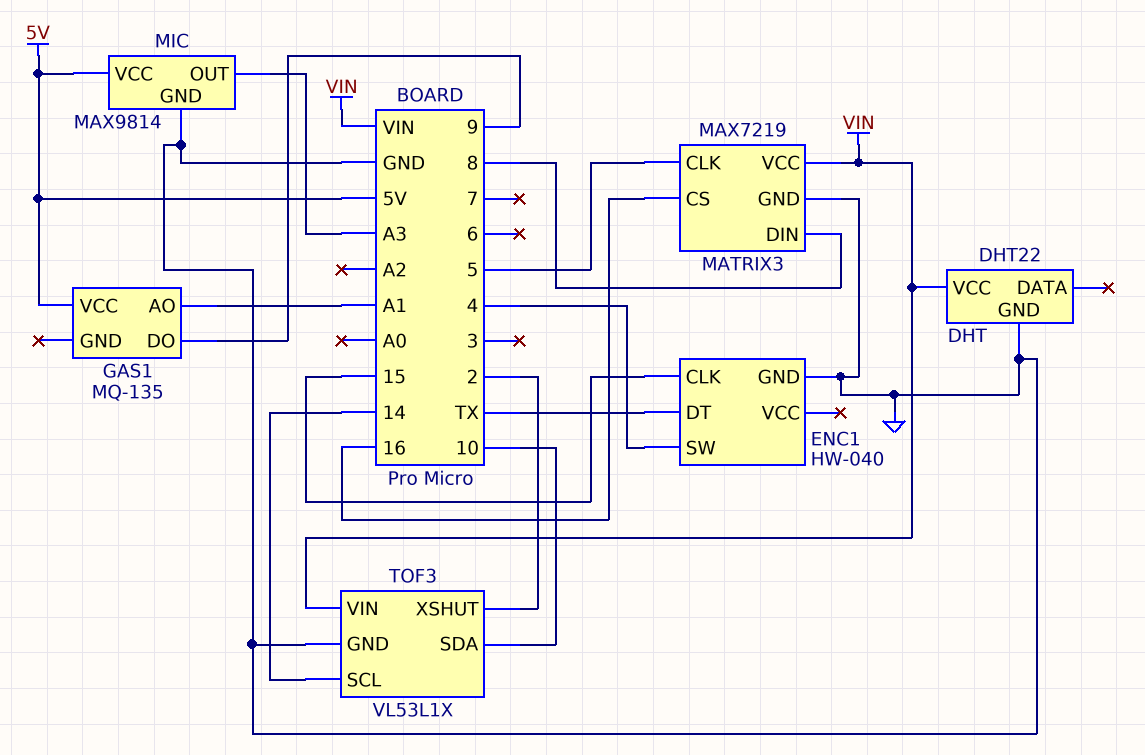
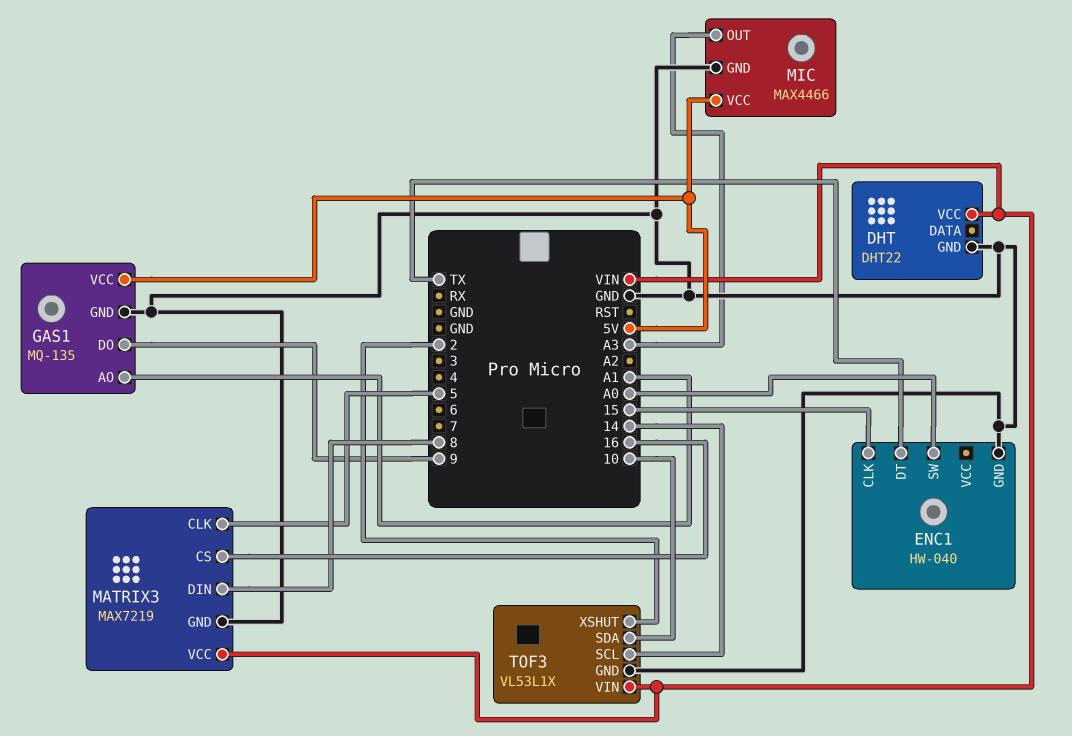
ENC1 pin SW: 4 -> A0
GAS1 pin GND: none -> GND
MIC: MAX9814 -> MAX4466

